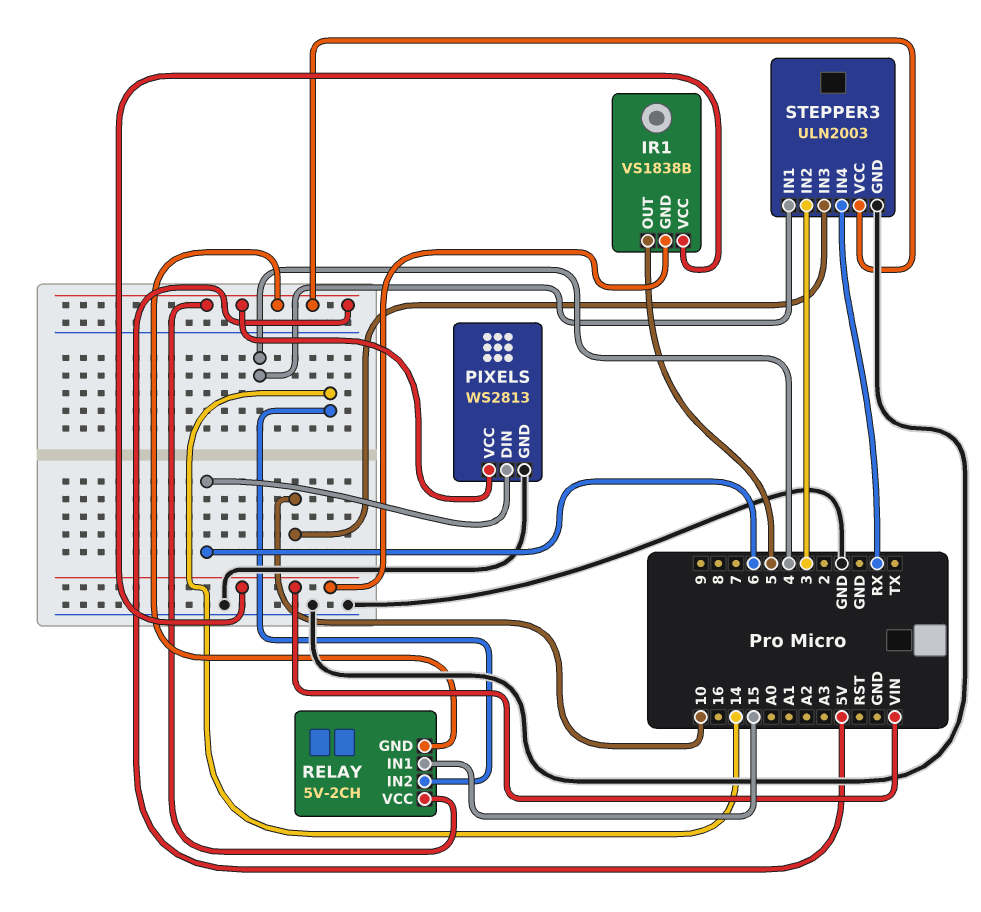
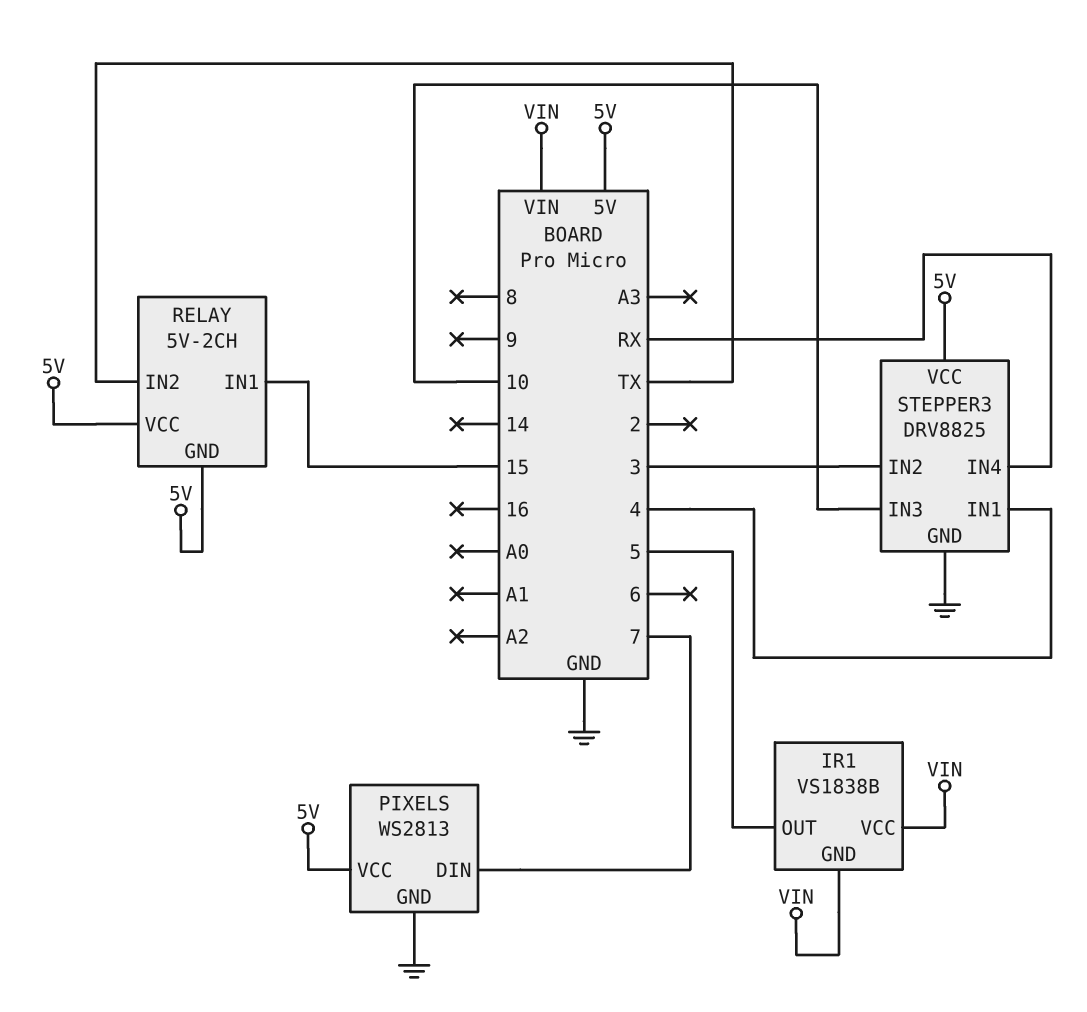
PIXELS pin DIN: 6 -> 7
RELAY pin IN2: 14 -> TX
STEPPER3: ULN2003 -> DRV8825

